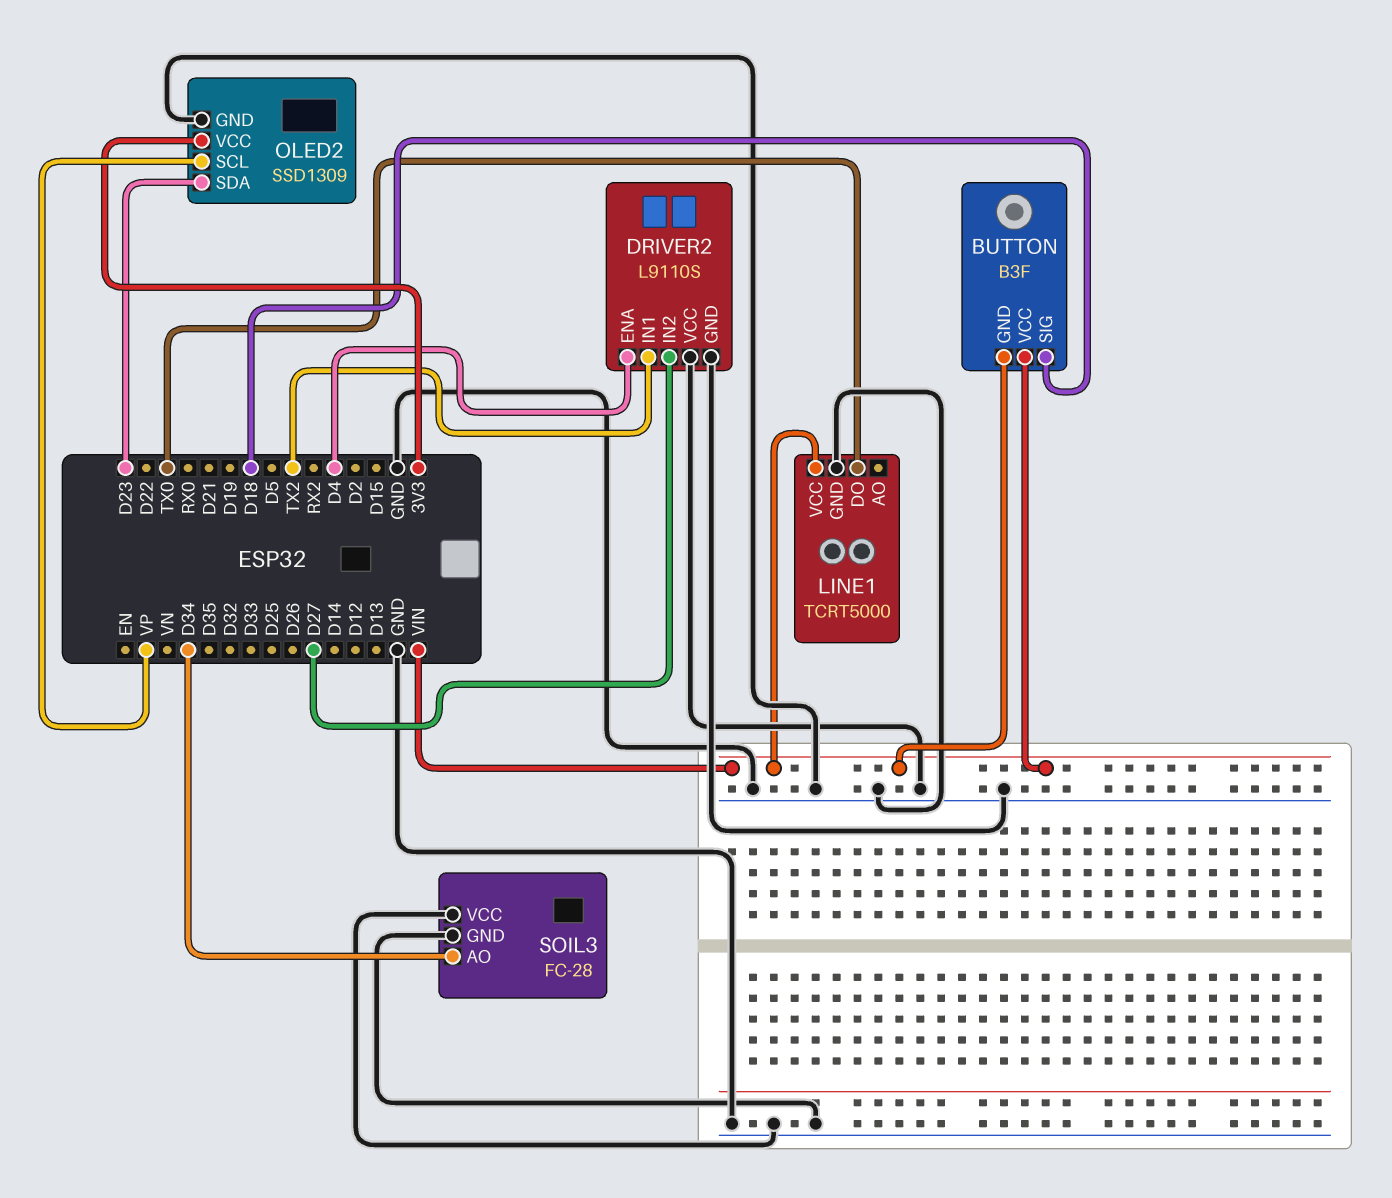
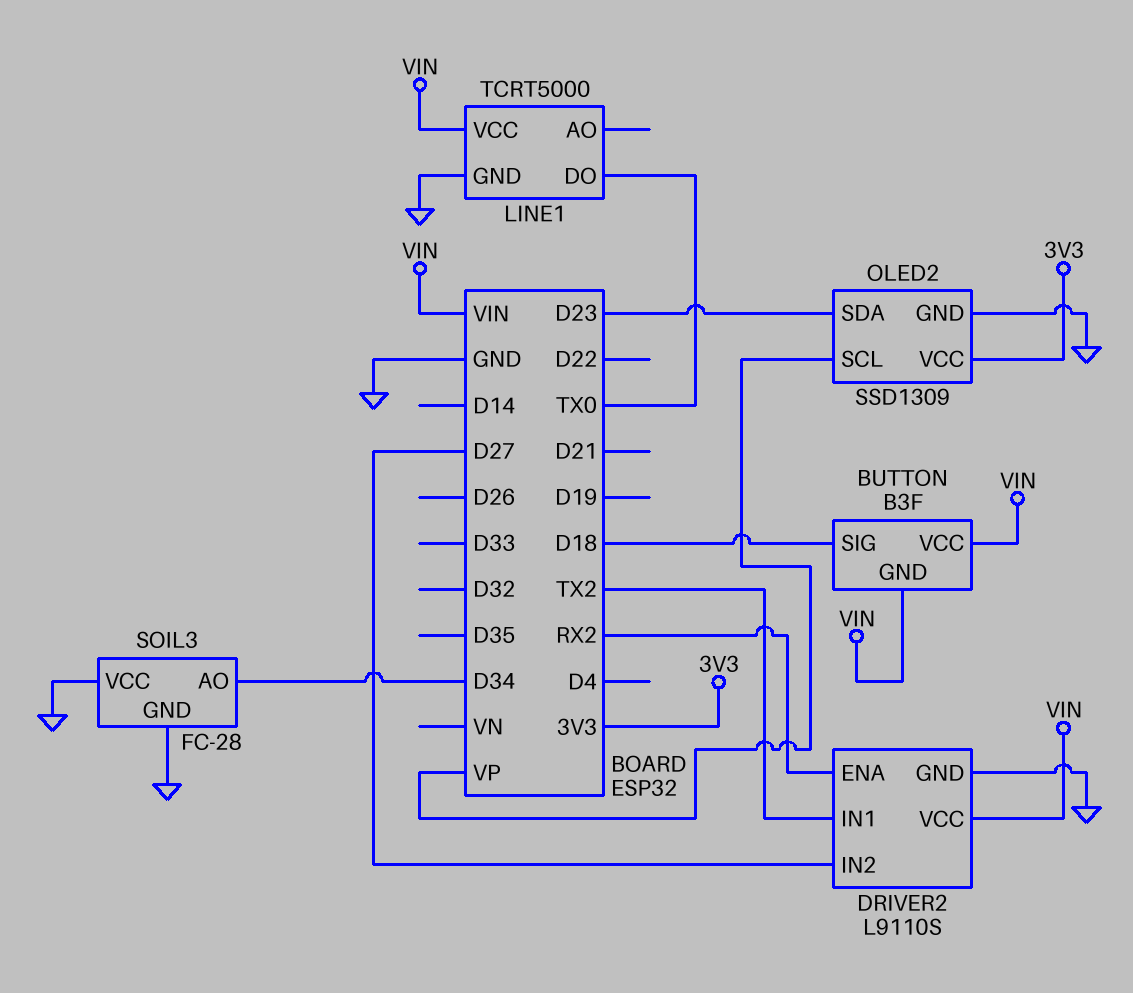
DRIVER2 pin ENA: D4 -> RX2
DRIVER2 pin VCC: GND -> VIN

